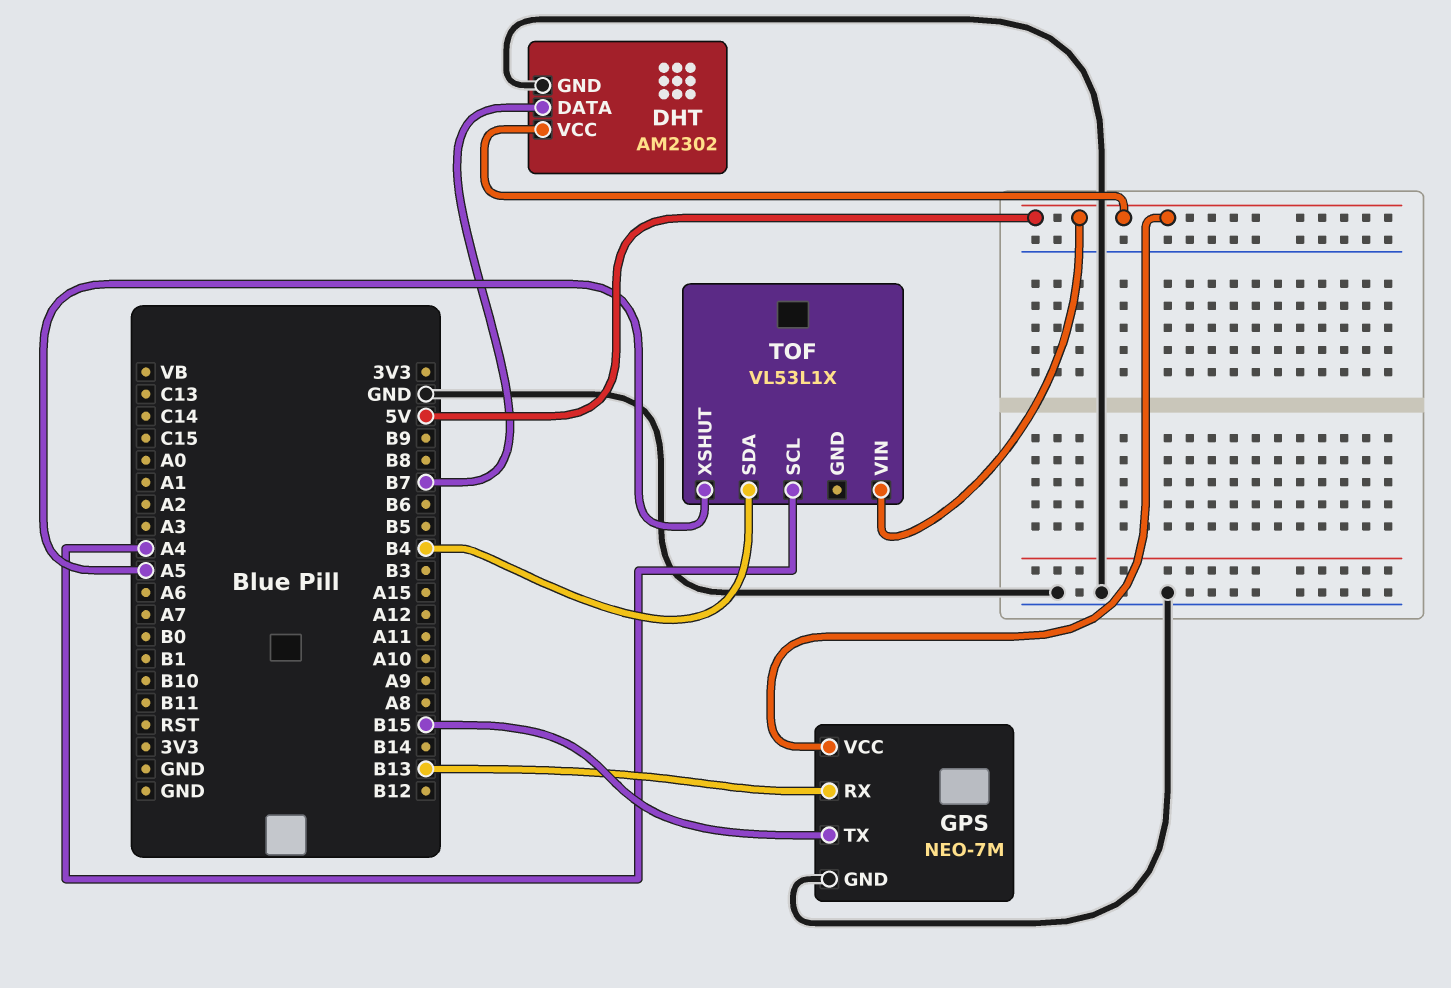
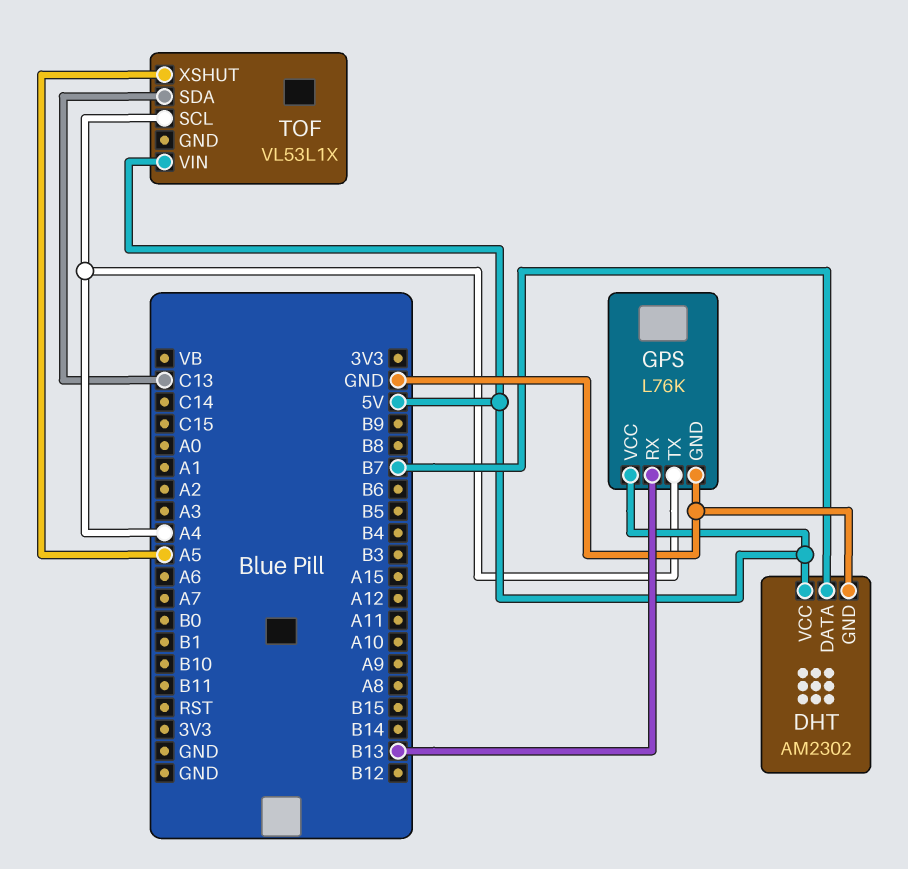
GPS: NEO-7M -> L76K
GPS pin TX: B15 -> A4
TOF pin SDA: B4 -> C13

